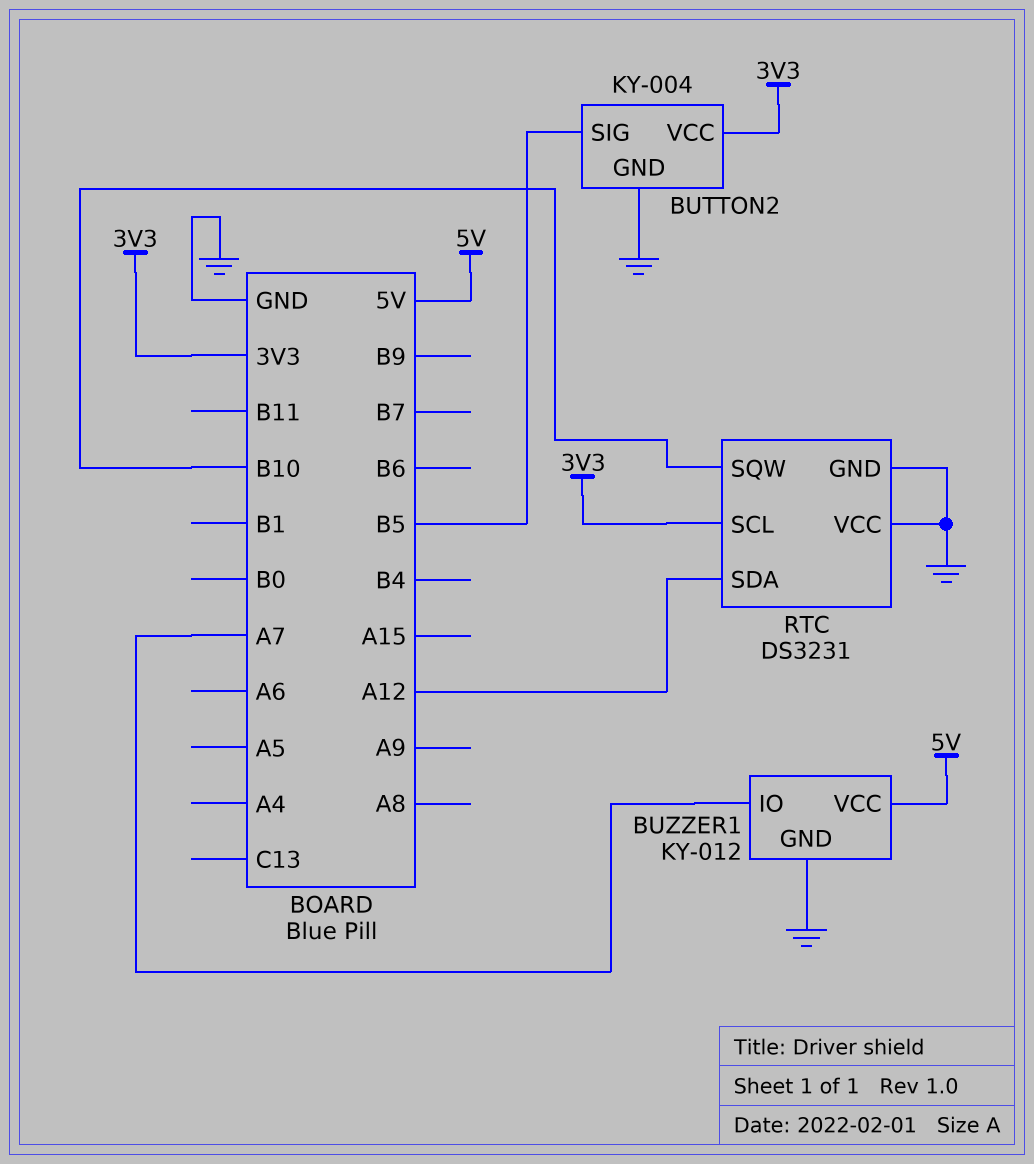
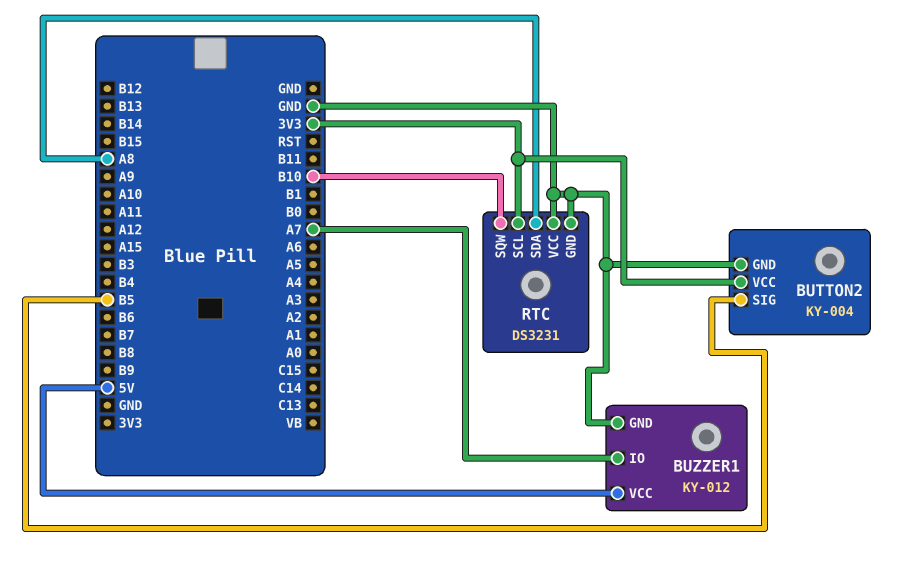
RTC pin SDA: A12 -> A8

